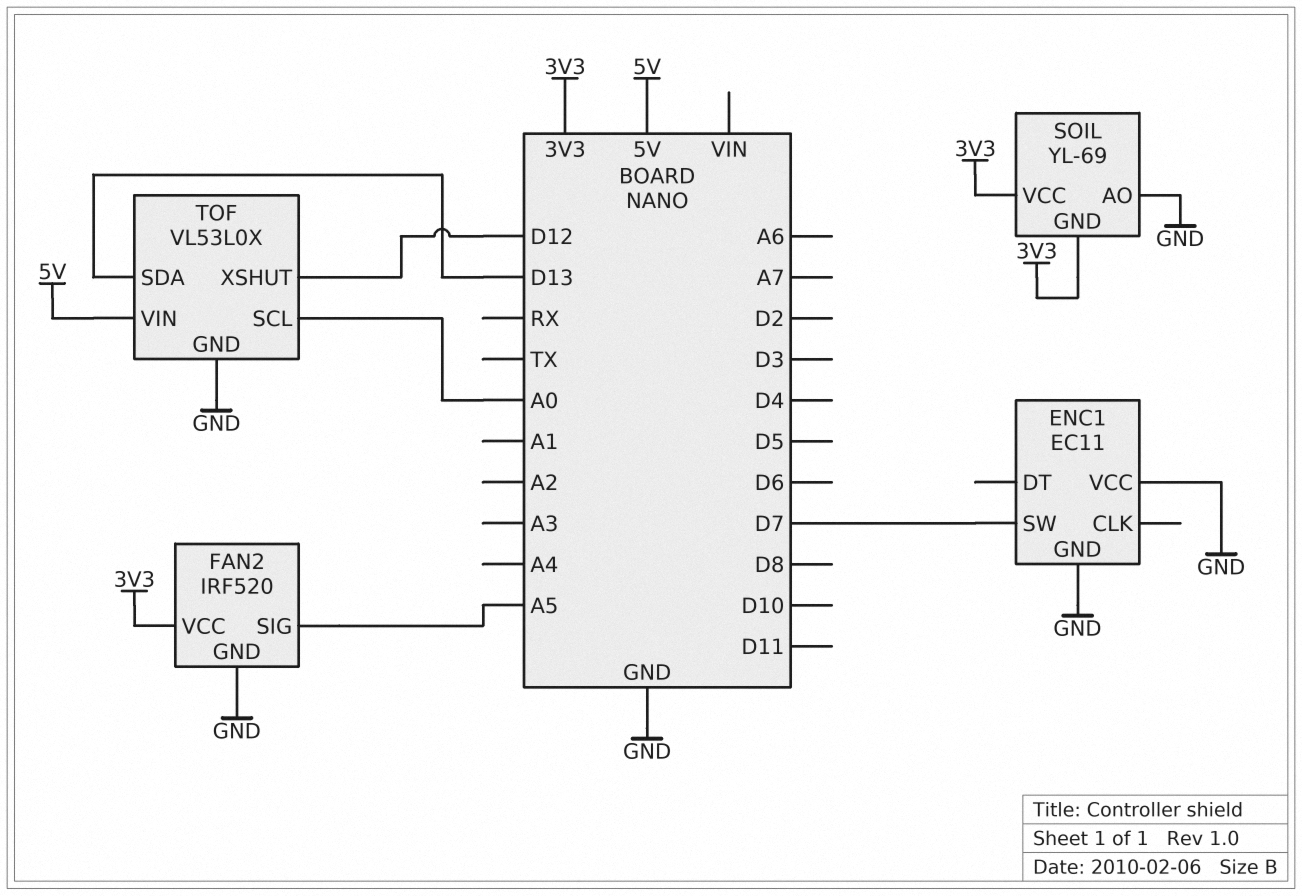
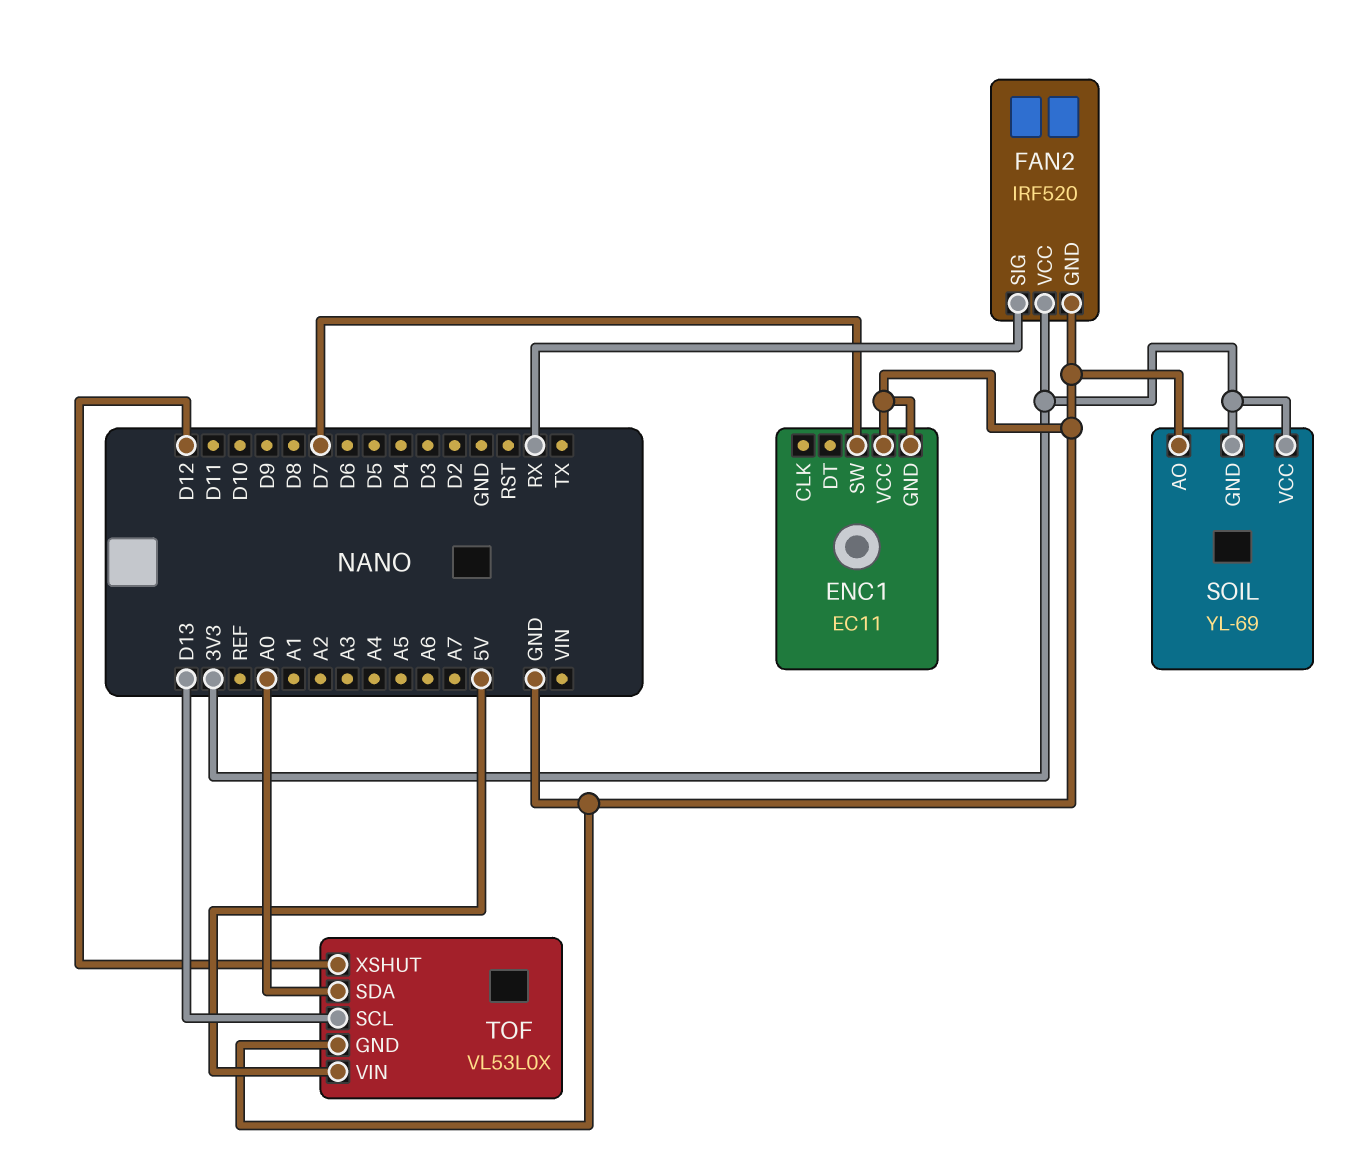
FAN2 pin SIG: A5 -> RX
TOF pin SCL: A0 -> D13
TOF pin SDA: D13 -> A0

